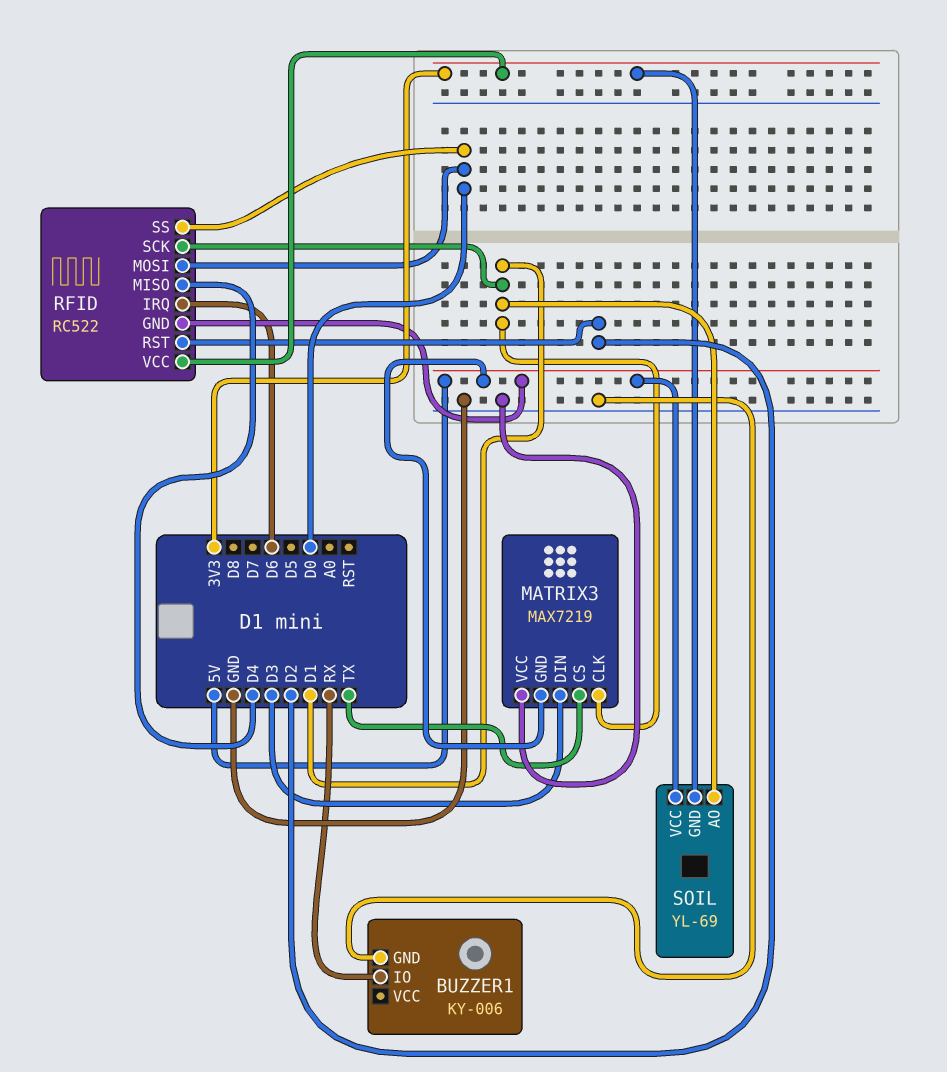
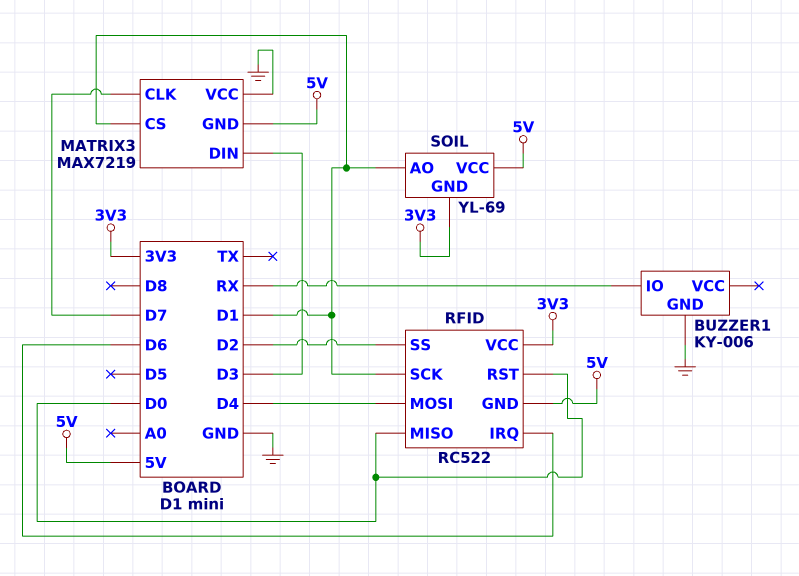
MATRIX3 pin CLK: D1 -> D7
MATRIX3 pin CS: TX -> D1
RFID pin MISO: D4 -> D0
RFID pin MOSI: D0 -> D4
RFID pin RST: D2 -> D0
RFID pin SS: D0 -> D2

